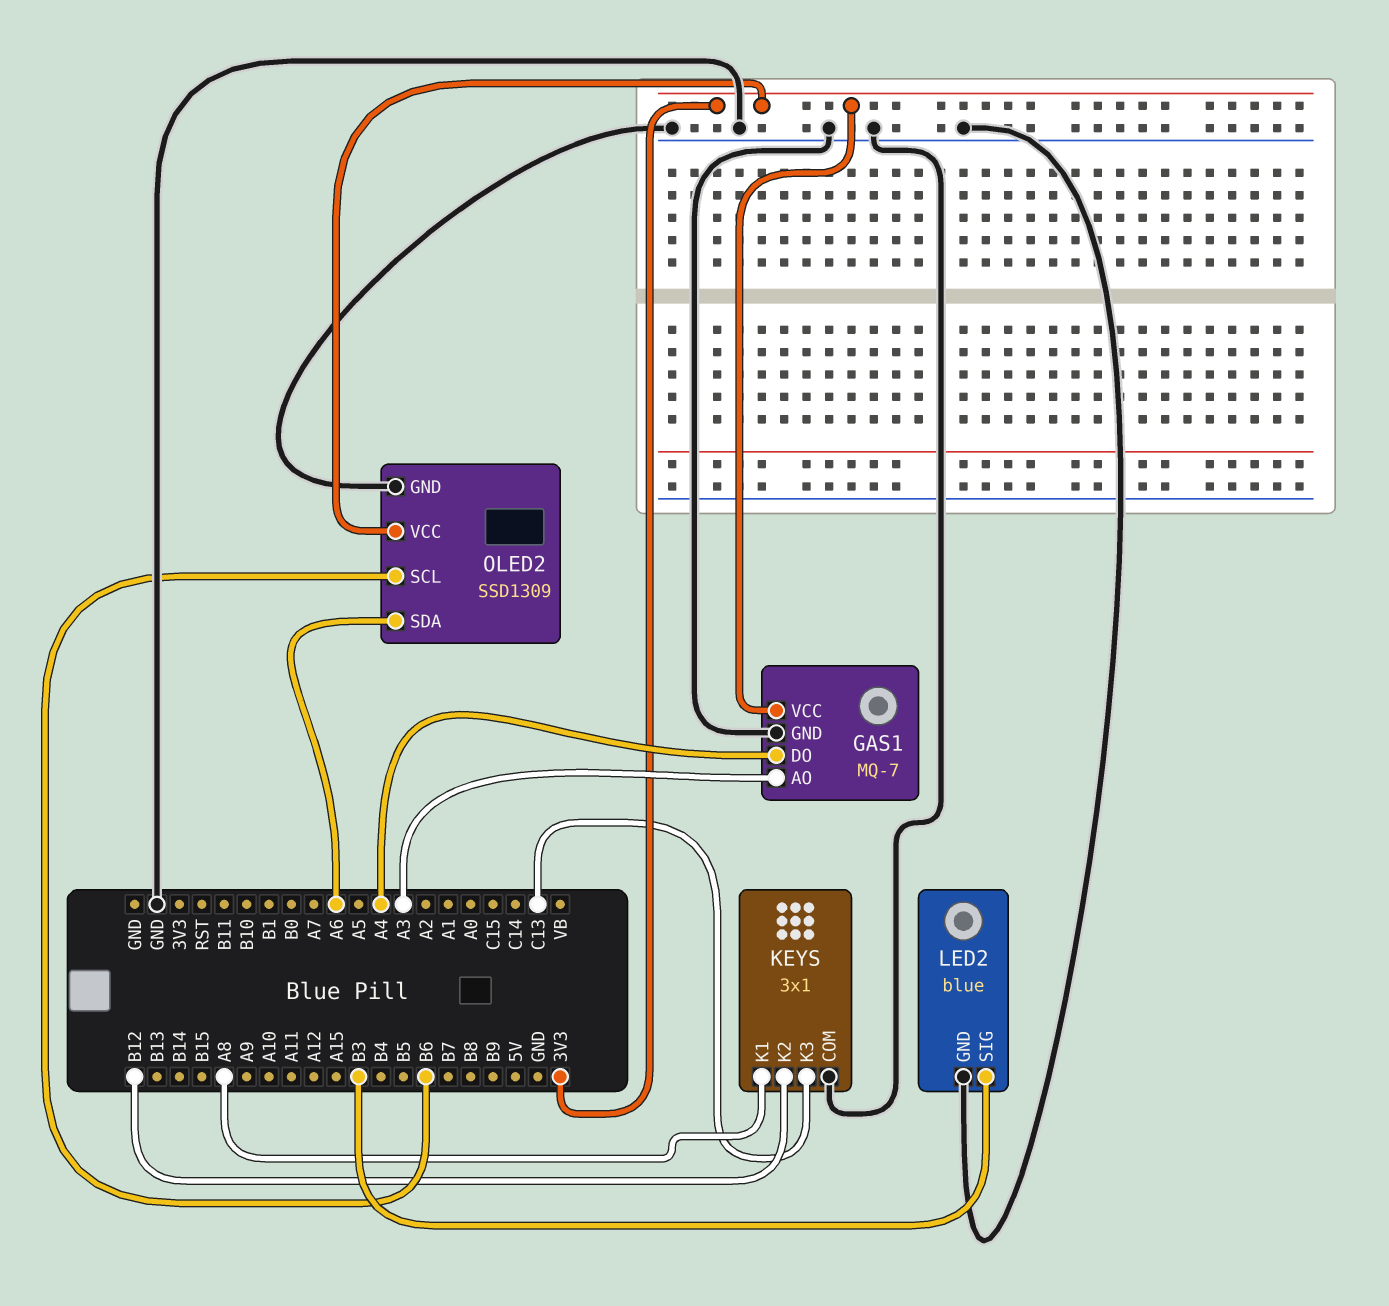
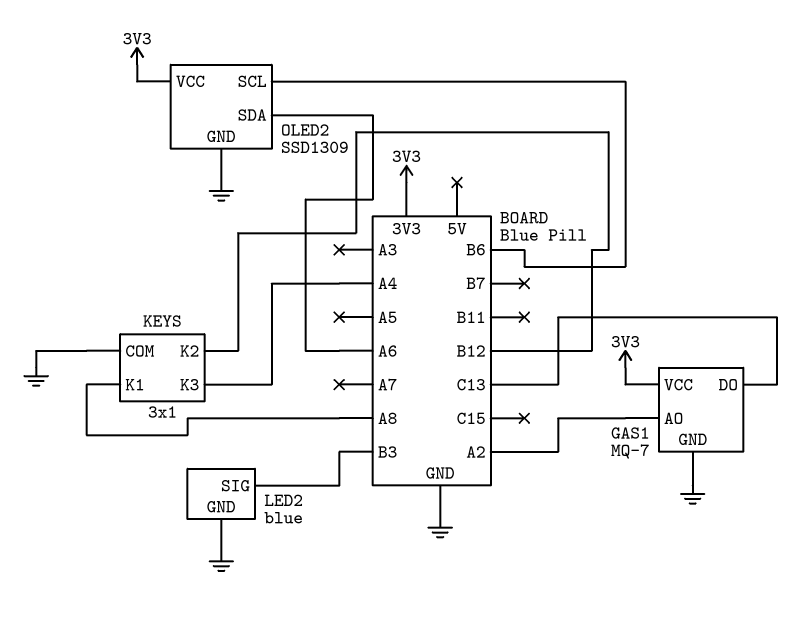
GAS1 pin AO: A3 -> A2
GAS1 pin DO: A4 -> C13
KEYS pin K3: C13 -> A4

